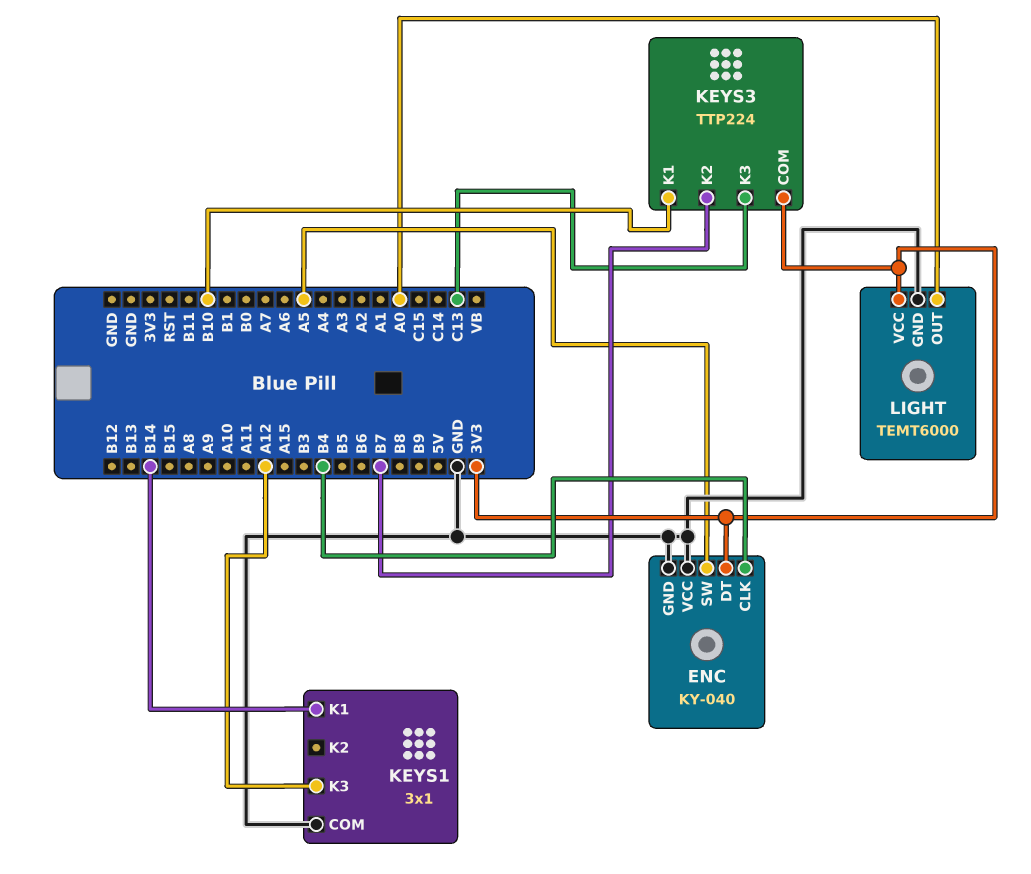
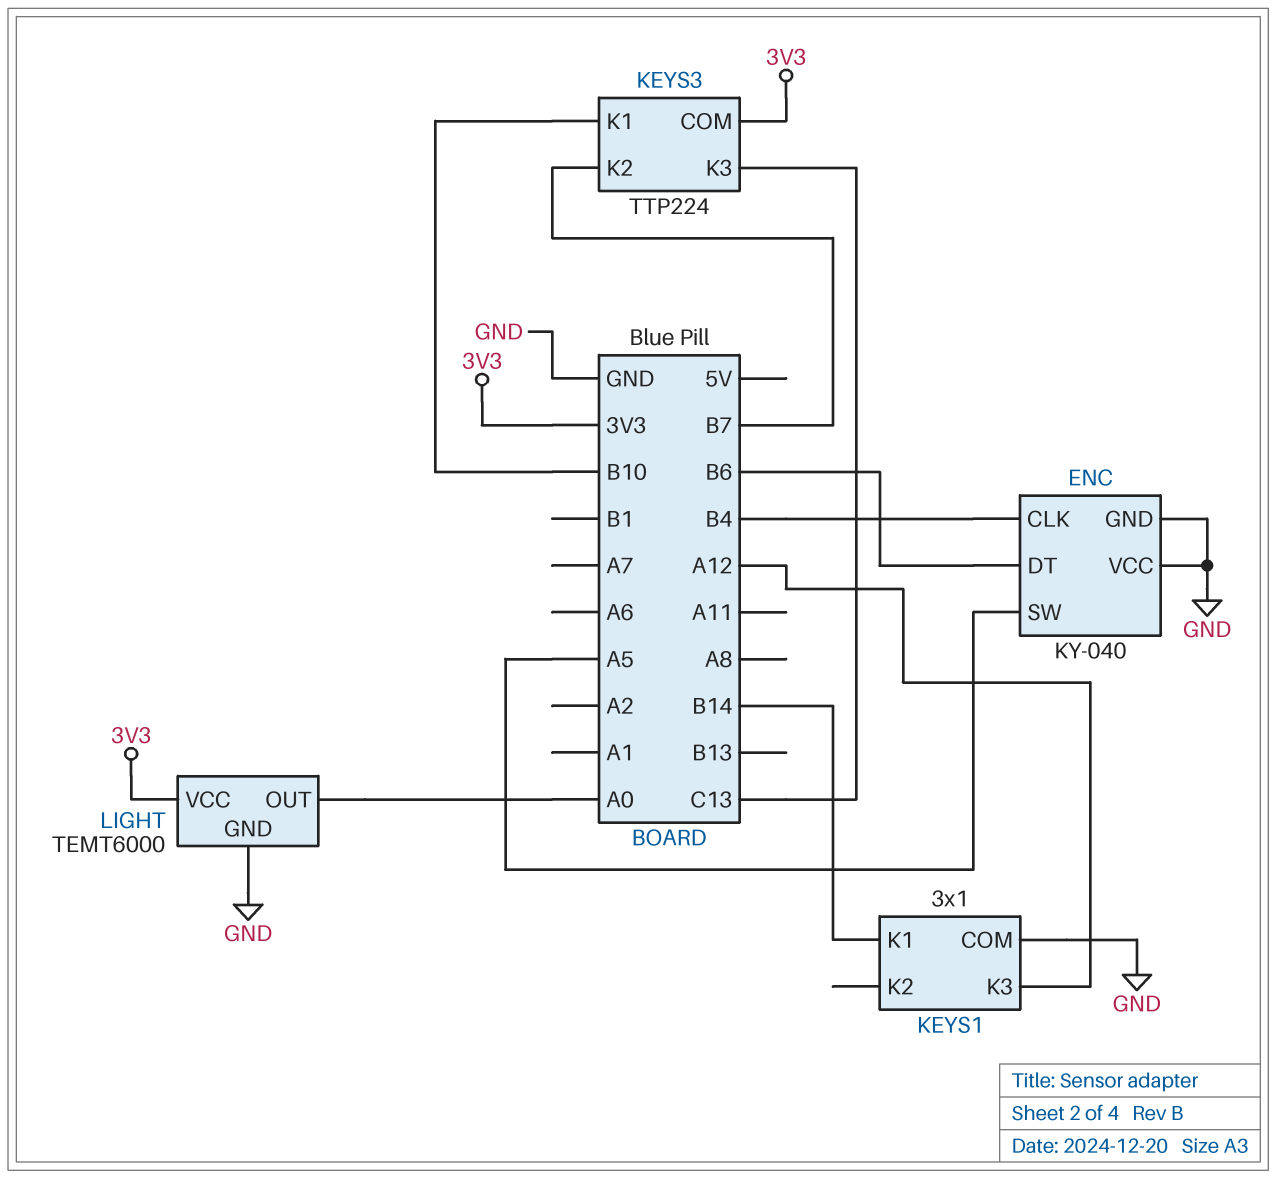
ENC pin DT: 3V3 -> B6

